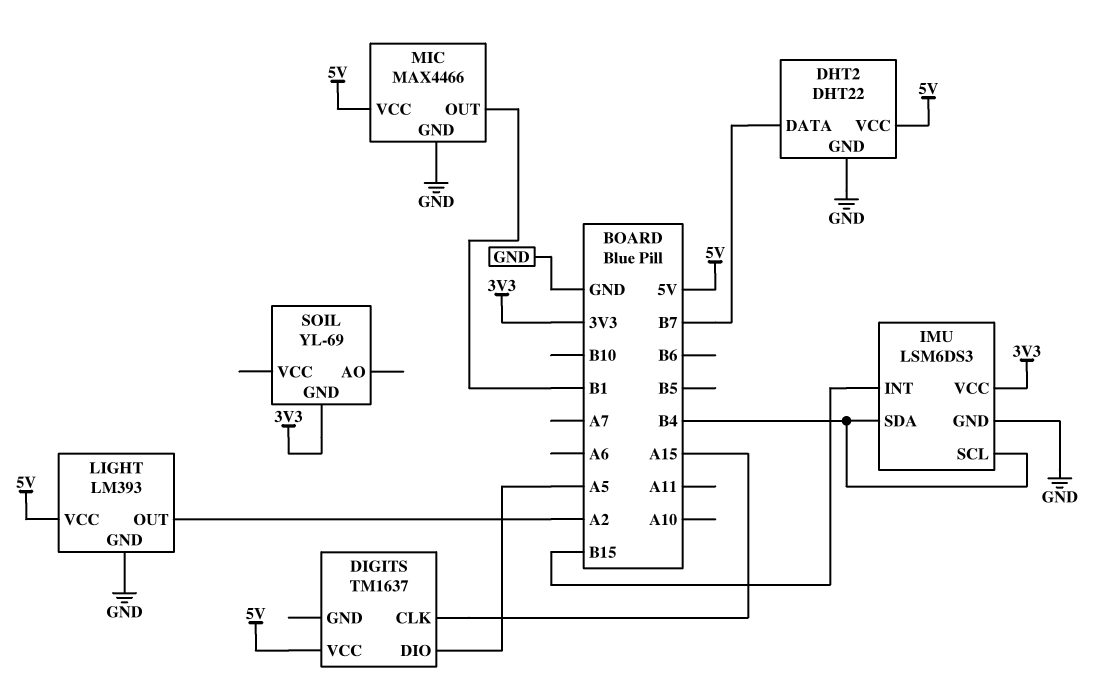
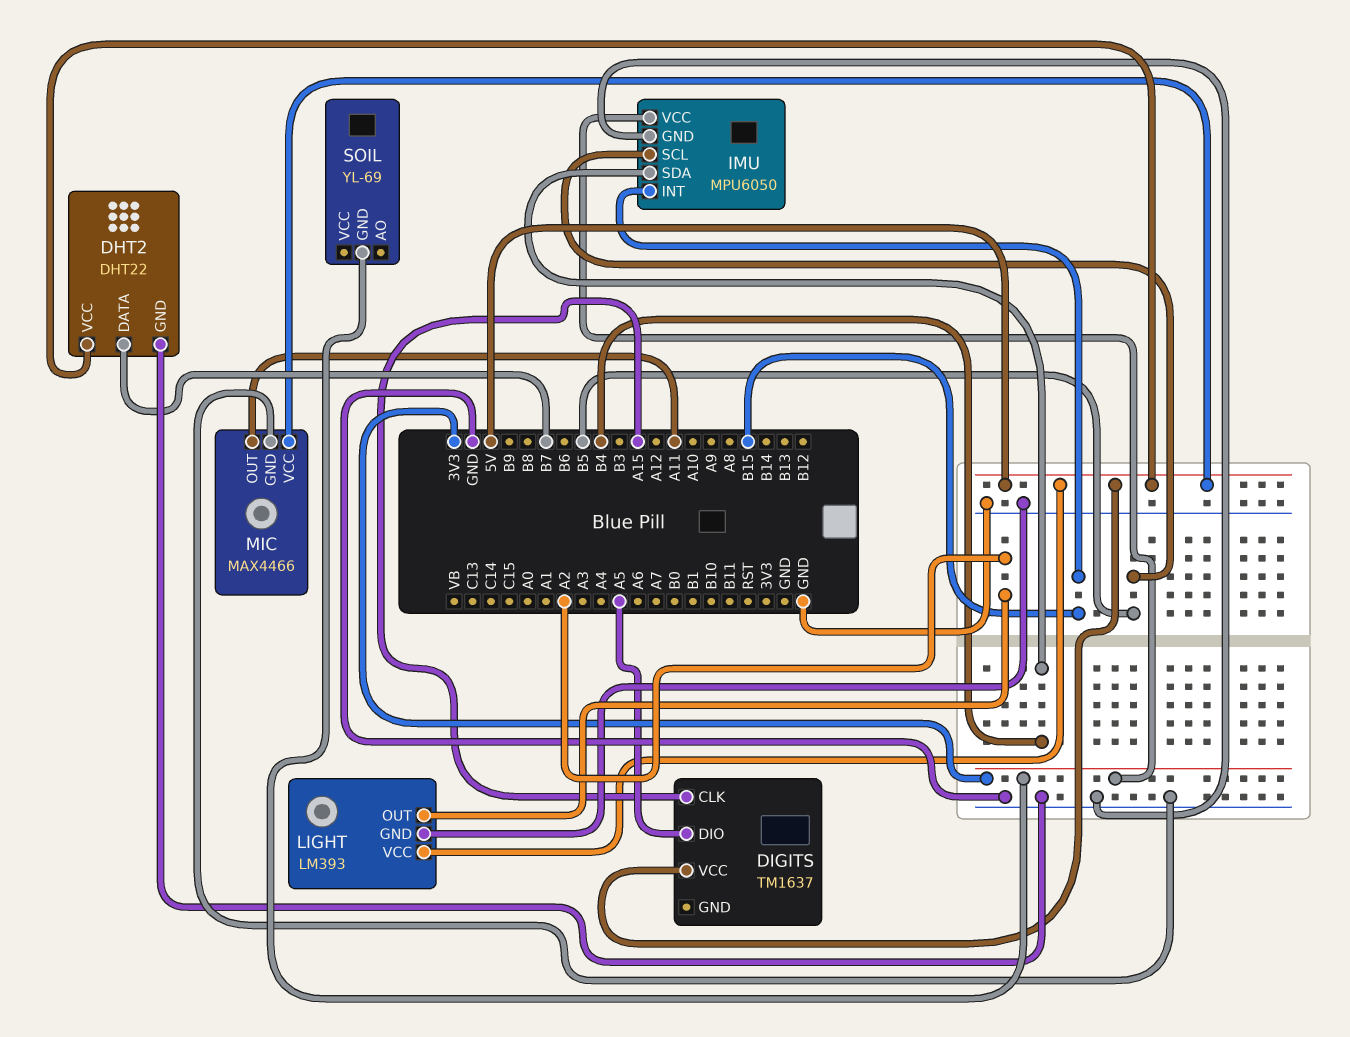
IMU: LSM6DS3 -> MPU6050
IMU pin SCL: B4 -> B5
MIC pin OUT: B1 -> A11

